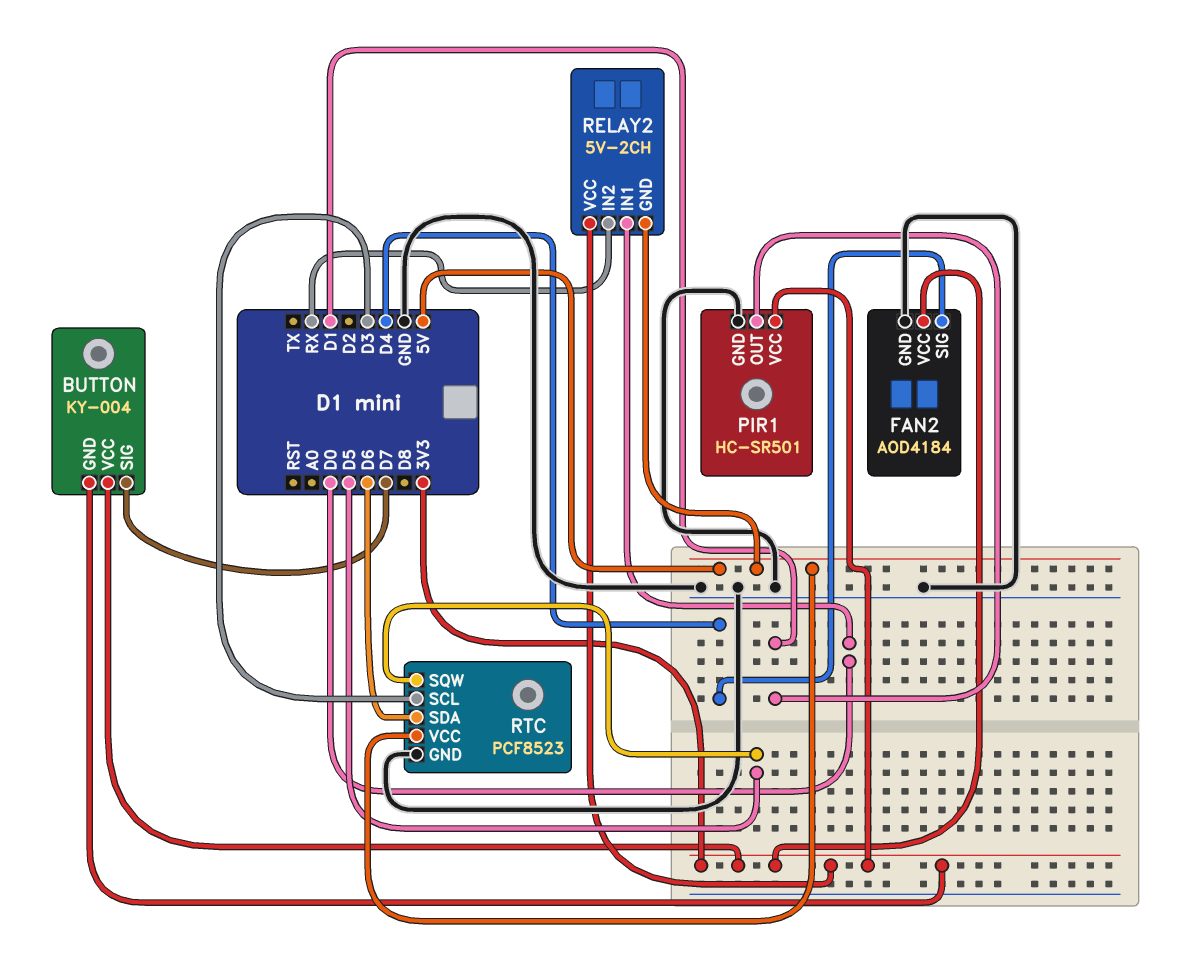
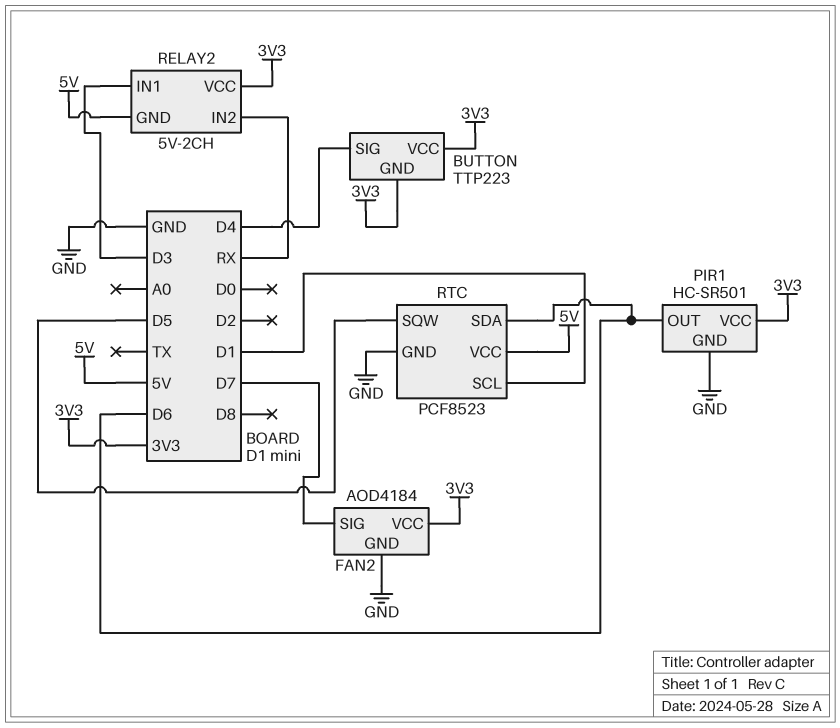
BUTTON: KY-004 -> TTP223
BUTTON pin SIG: D7 -> D4
FAN2 pin SIG: D4 -> D7
PIR1 pin OUT: D1 -> D6
RELAY2 pin IN1: D0 -> D3
RTC pin SCL: D3 -> D1

